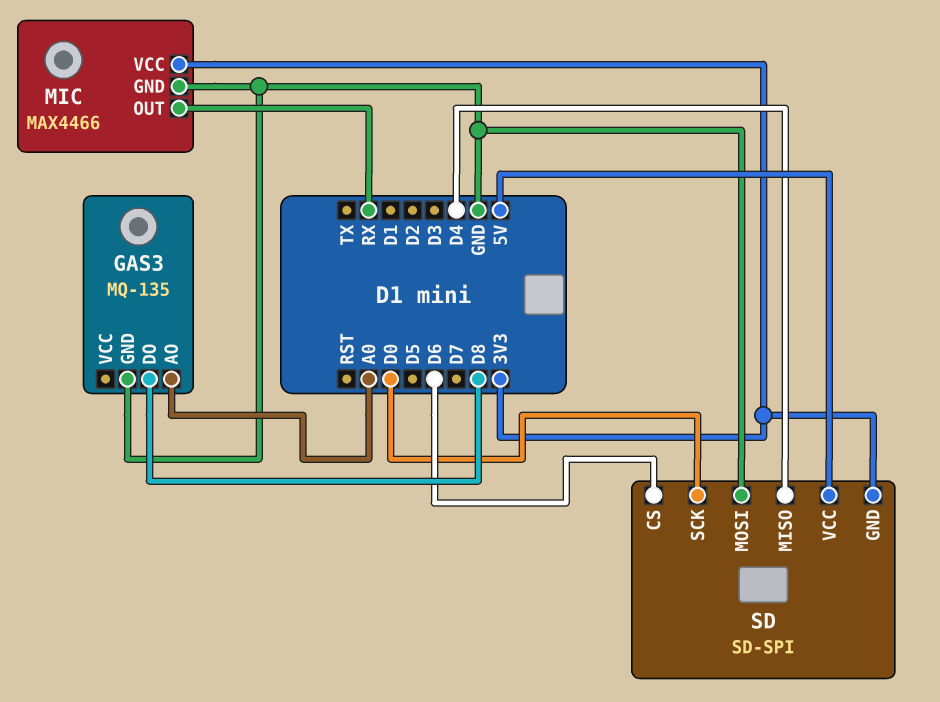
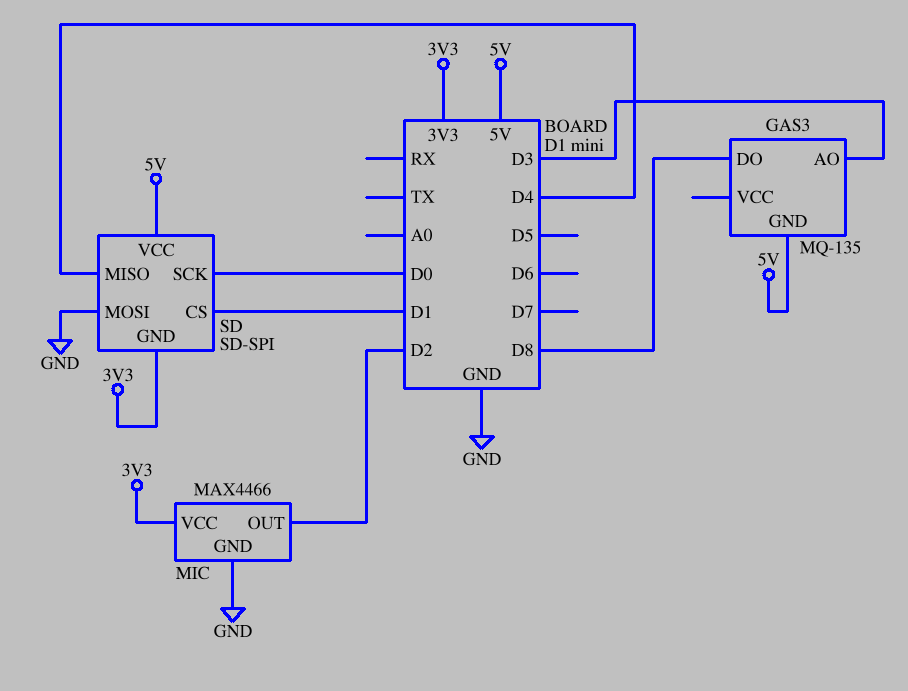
GAS3 pin AO: A0 -> D3
GAS3 pin GND: GND -> 5V
MIC pin OUT: RX -> D2
SD pin CS: D6 -> D1

